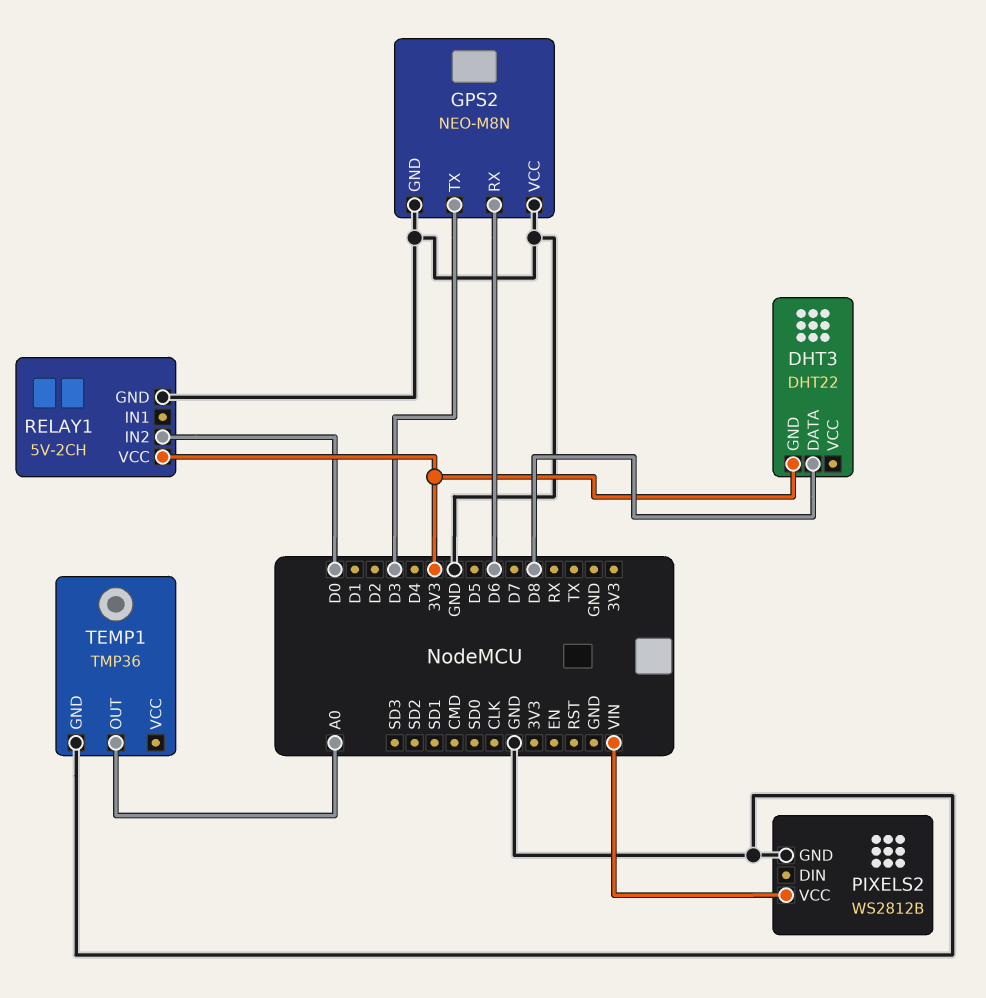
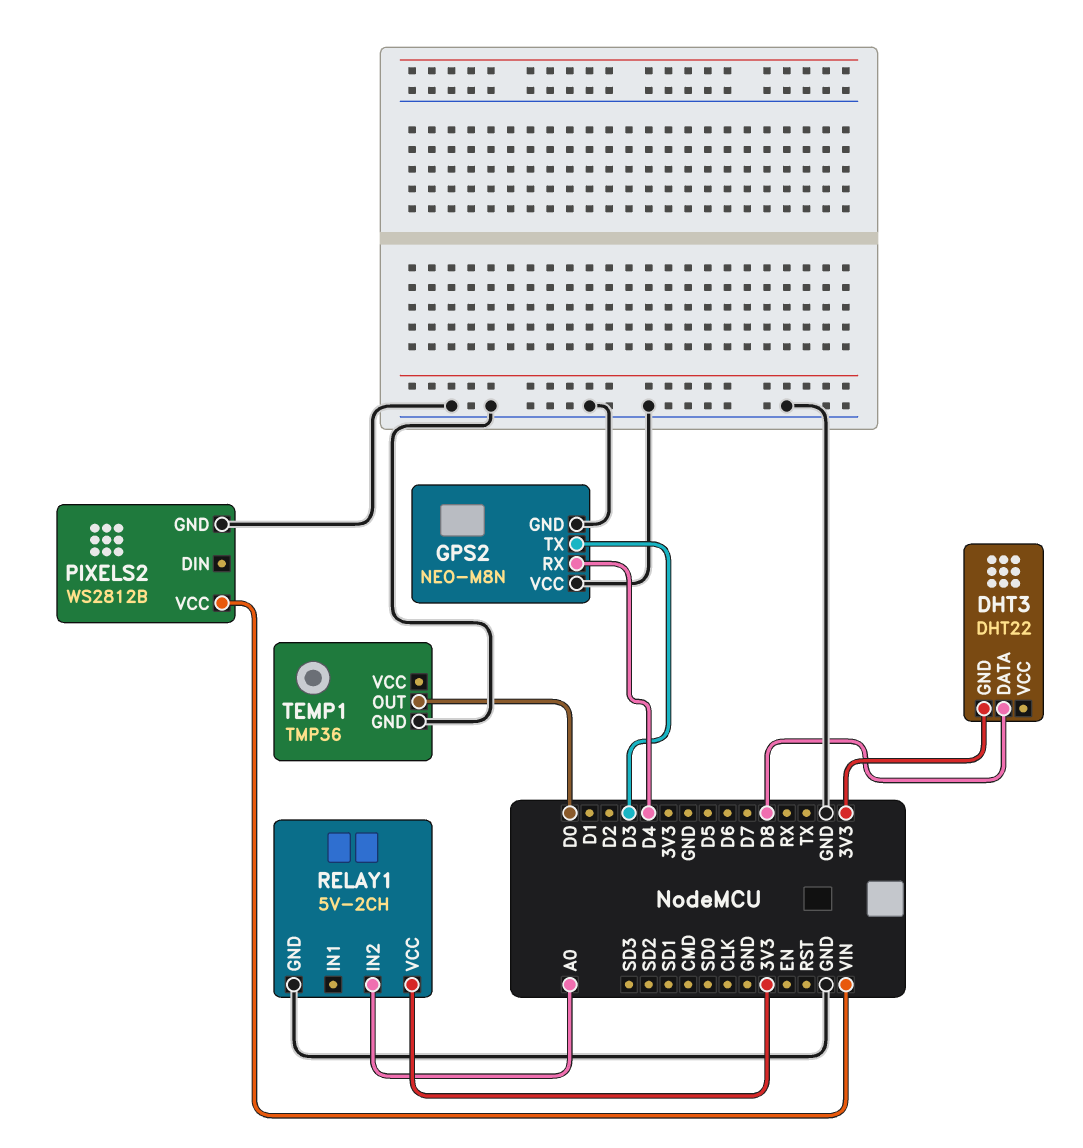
GPS2 pin RX: D6 -> D4
RELAY1 pin IN2: D0 -> A0
TEMP1 pin OUT: A0 -> D0

